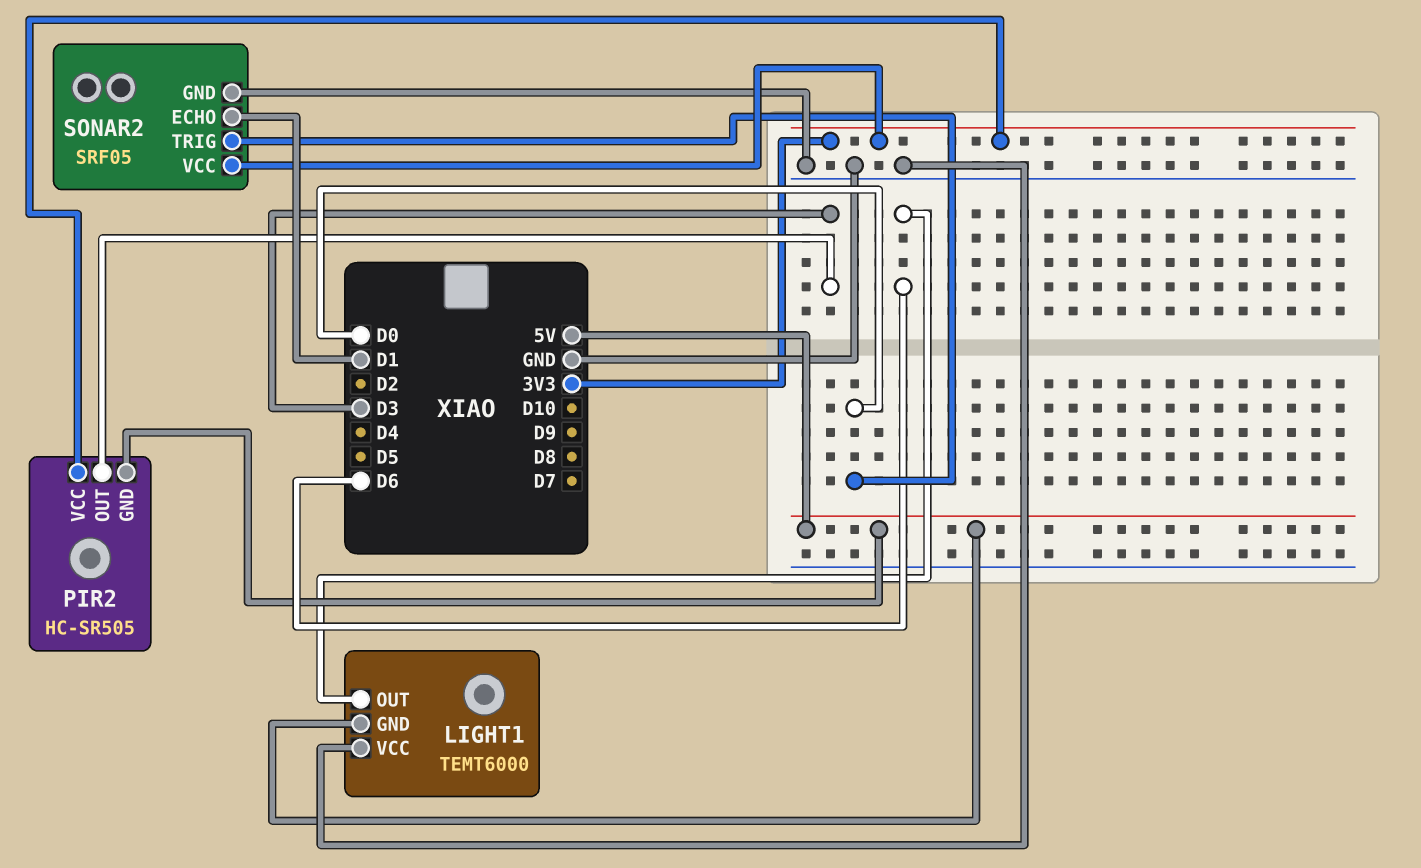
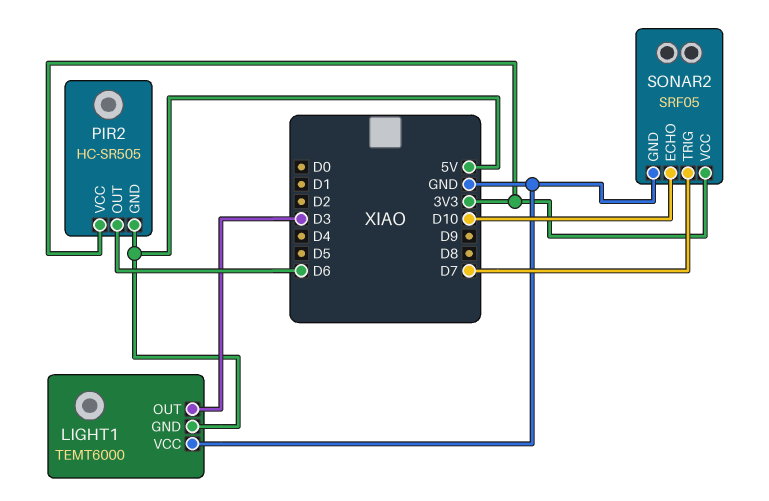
LIGHT1 pin OUT: D6 -> D3
PIR2 pin OUT: D3 -> D6
SONAR2 pin ECHO: D1 -> D10
SONAR2 pin TRIG: D0 -> D7

